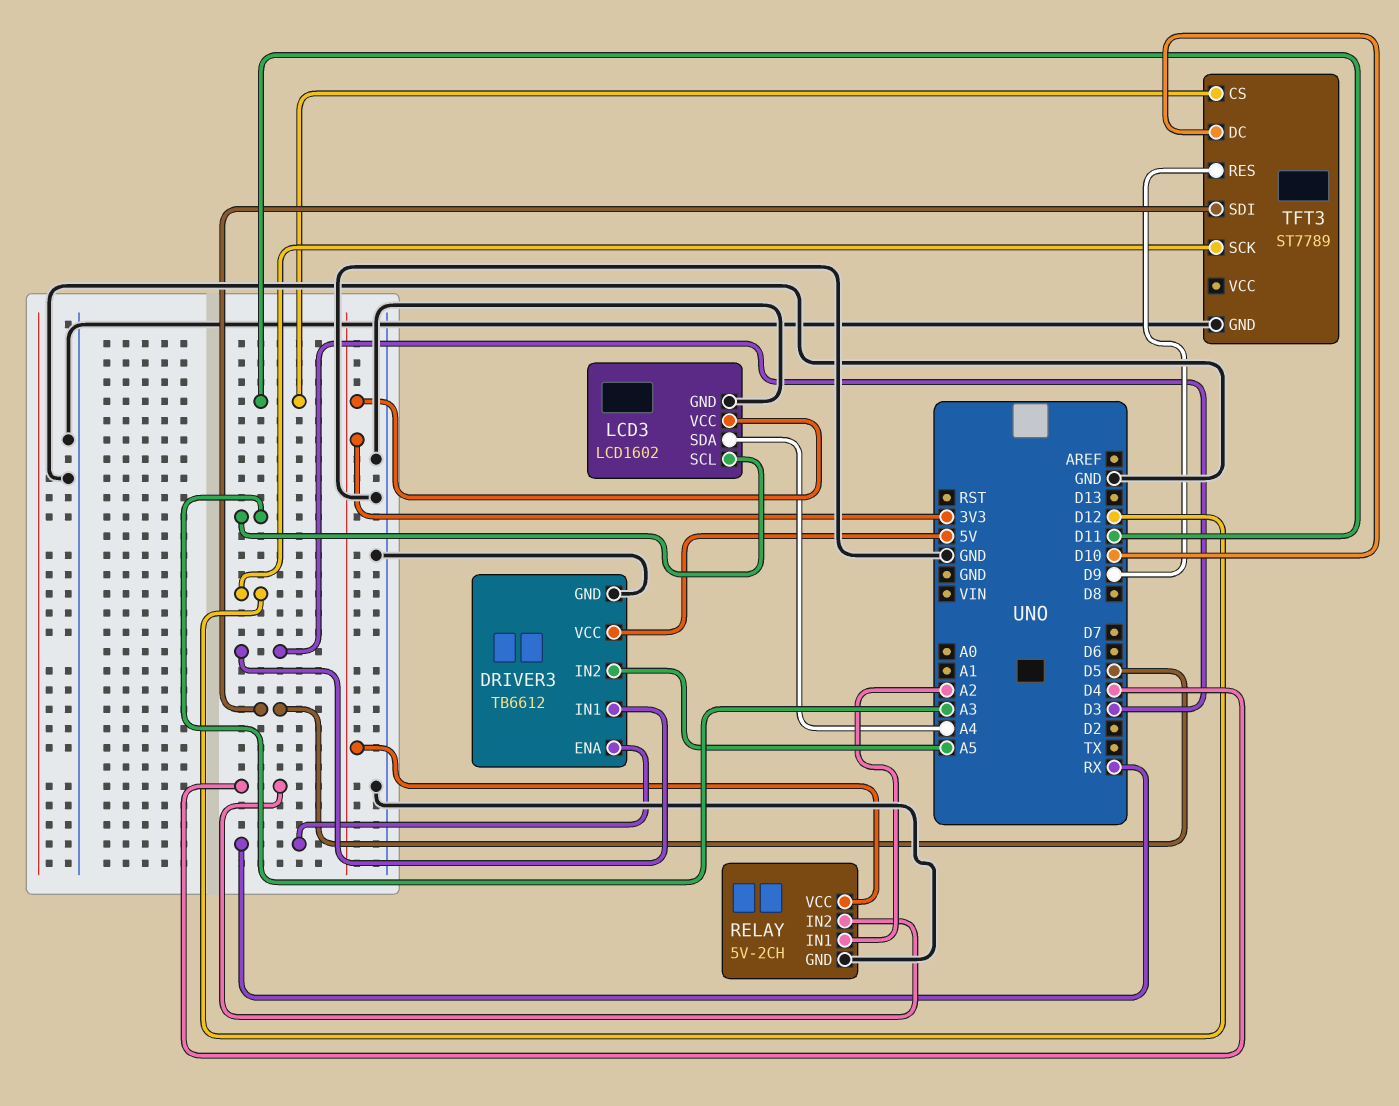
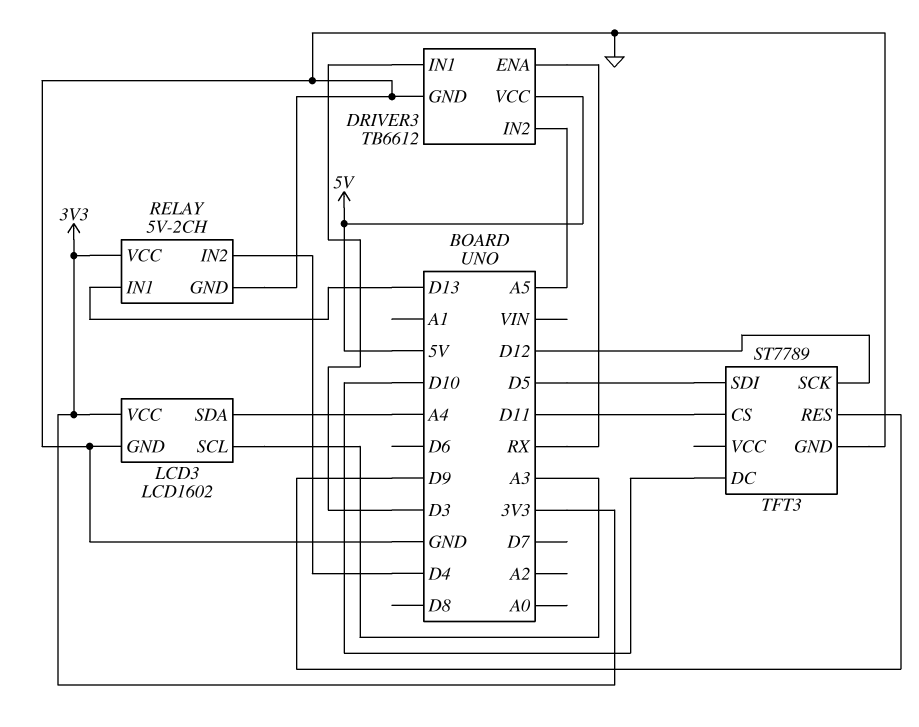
RELAY pin IN1: A2 -> D13

